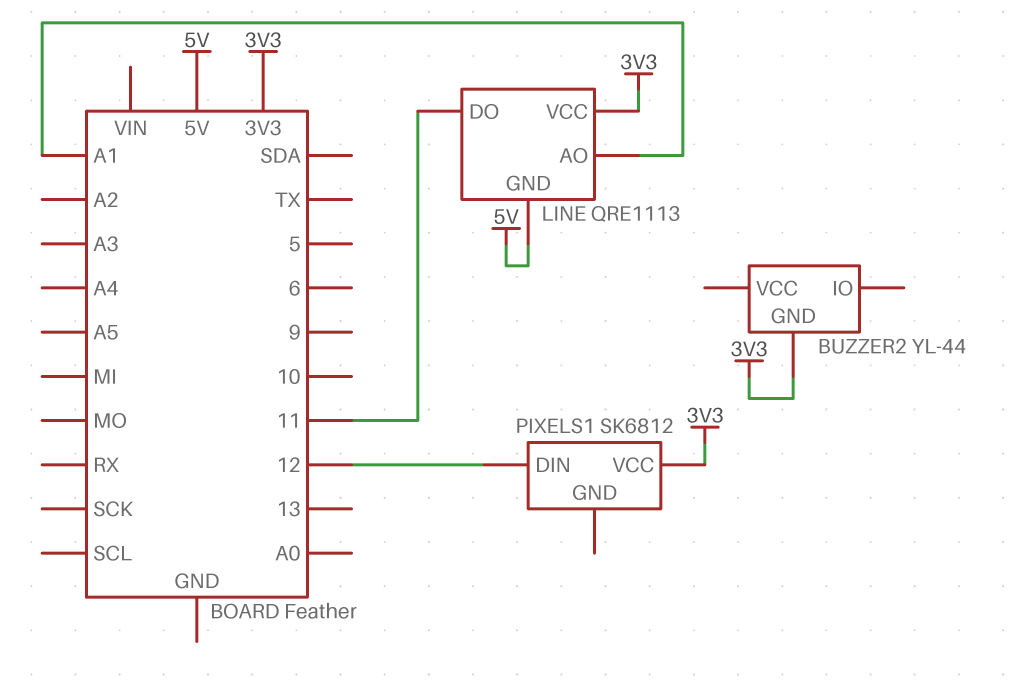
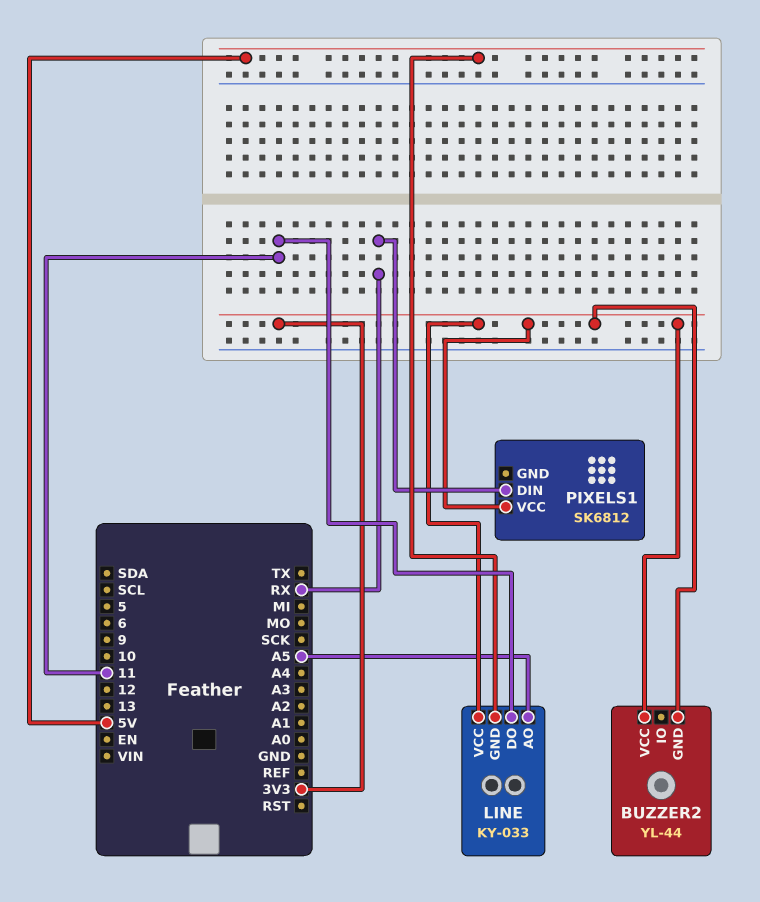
BUZZER2 pin VCC: none -> 3V3
LINE: QRE1113 -> KY-033
LINE pin AO: A1 -> A5
PIXELS1 pin DIN: 12 -> RX

